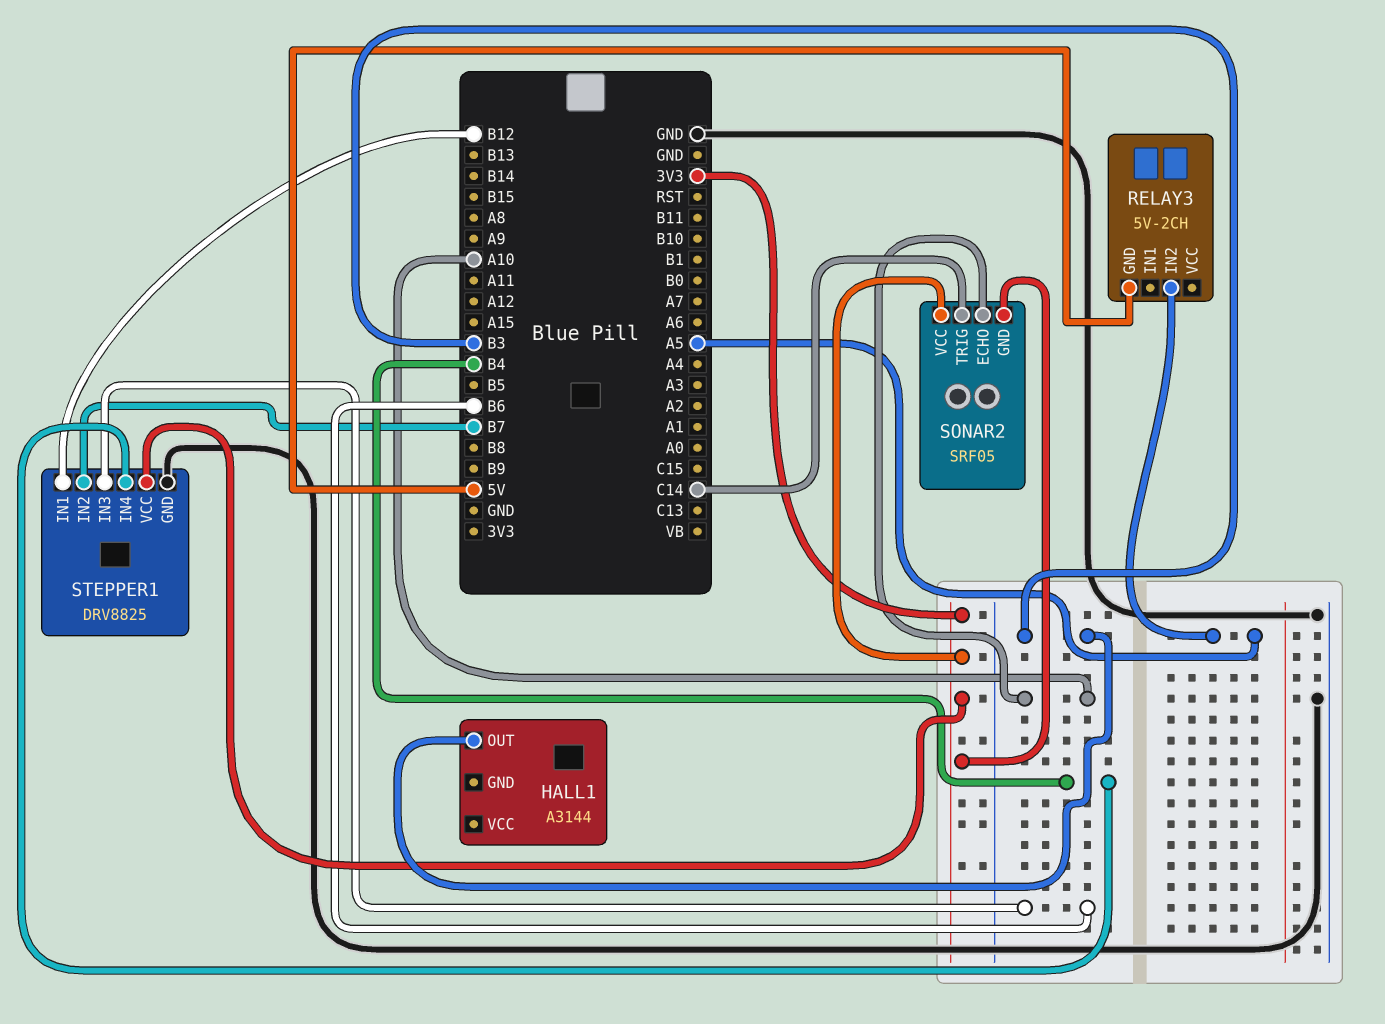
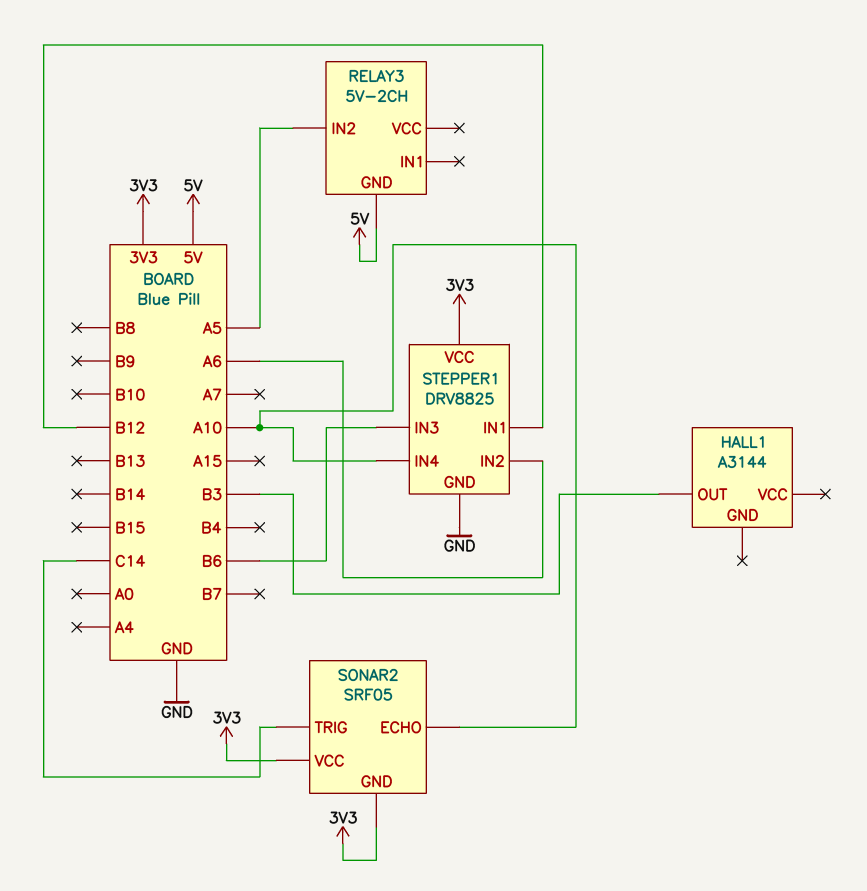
STEPPER1 pin IN2: B7 -> A6
STEPPER1 pin IN4: B4 -> A10

